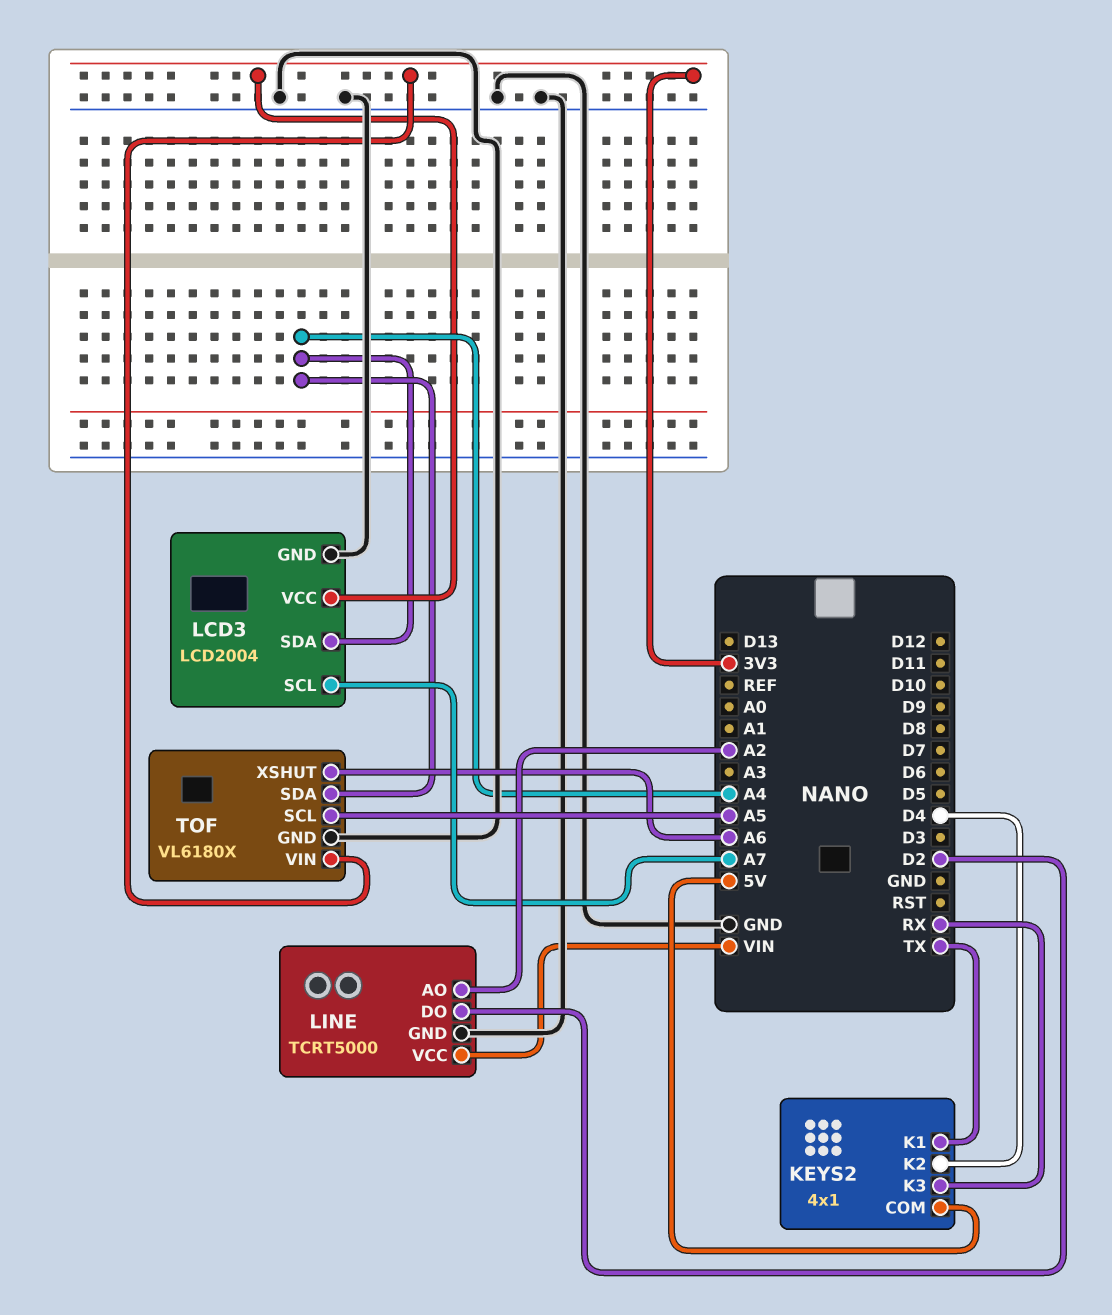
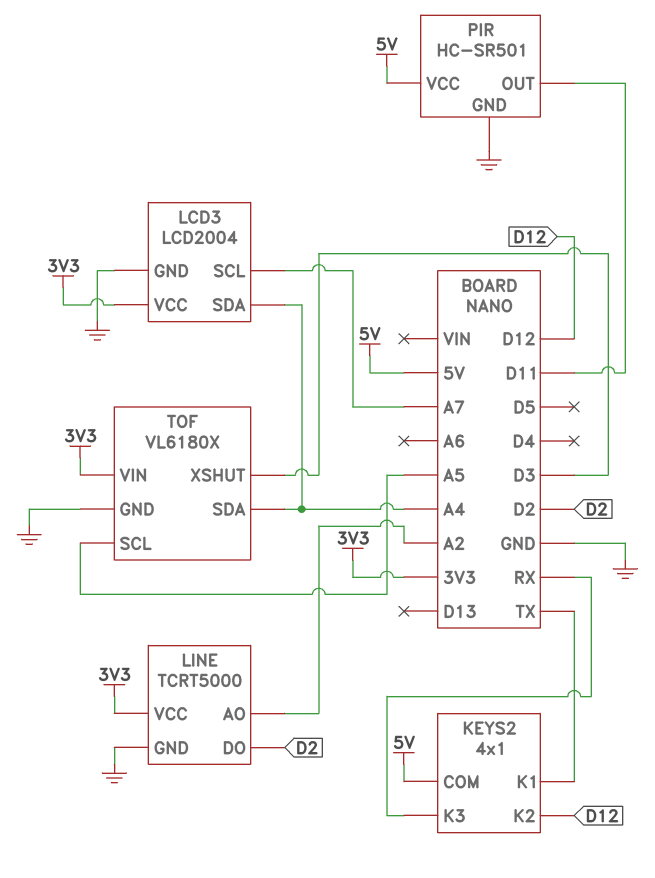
KEYS2 pin K2: D4 -> D12
LINE pin VCC: VIN -> 3V3
PIR: none -> HC-SR501
PIR pin GND: none -> GND
PIR pin OUT: none -> D11
PIR pin VCC: none -> 5V
TOF pin XSHUT: A6 -> D3

